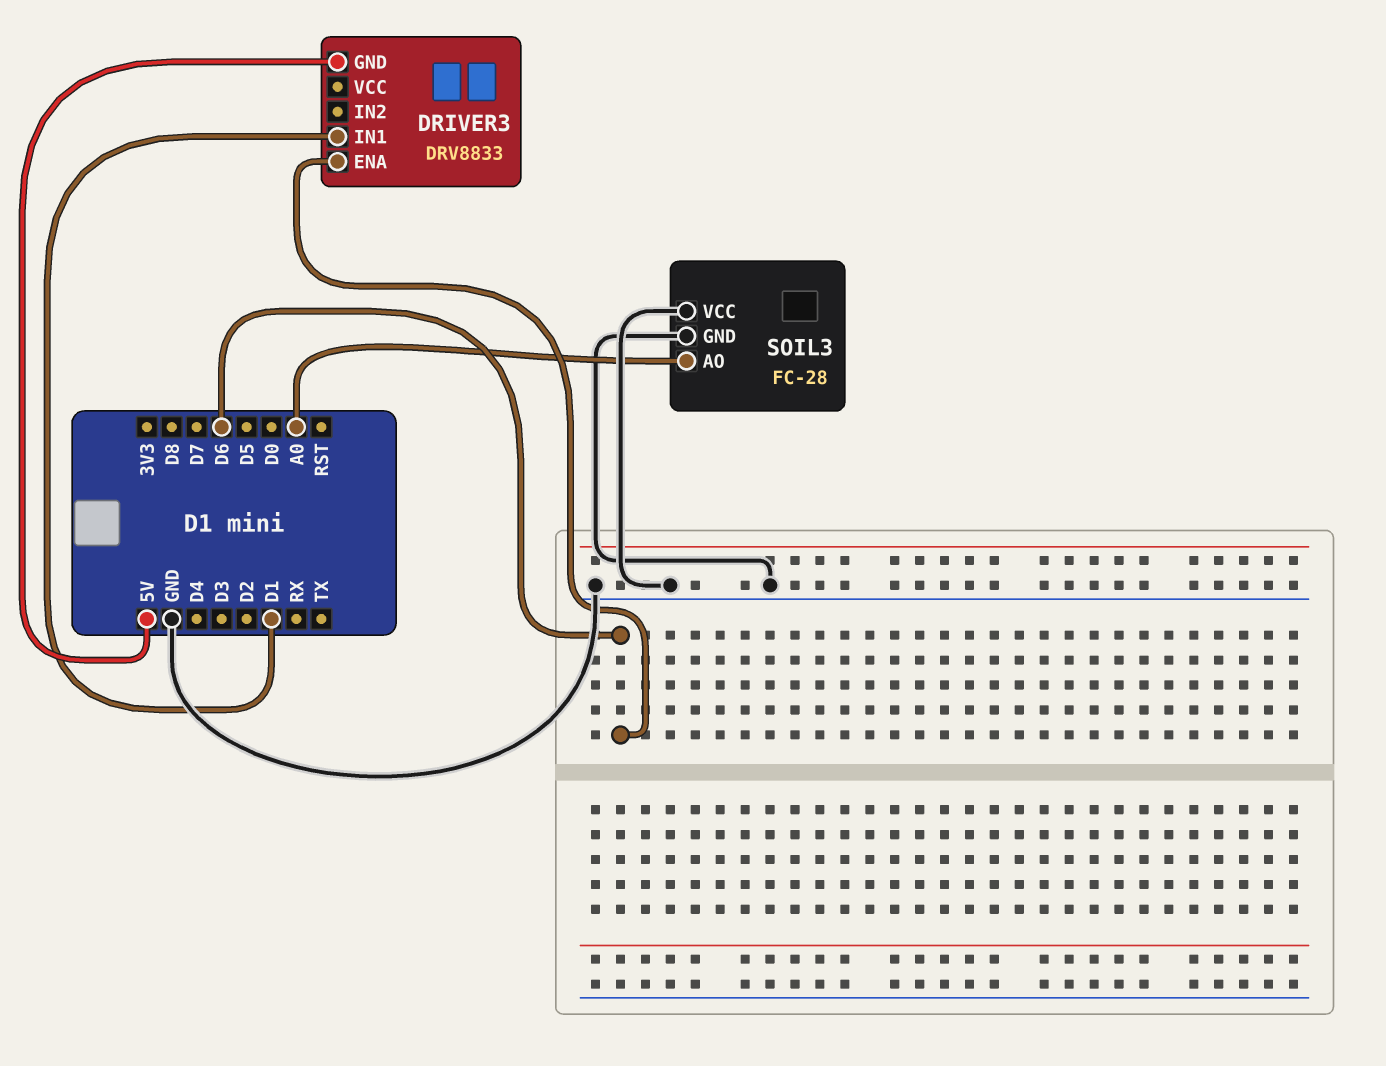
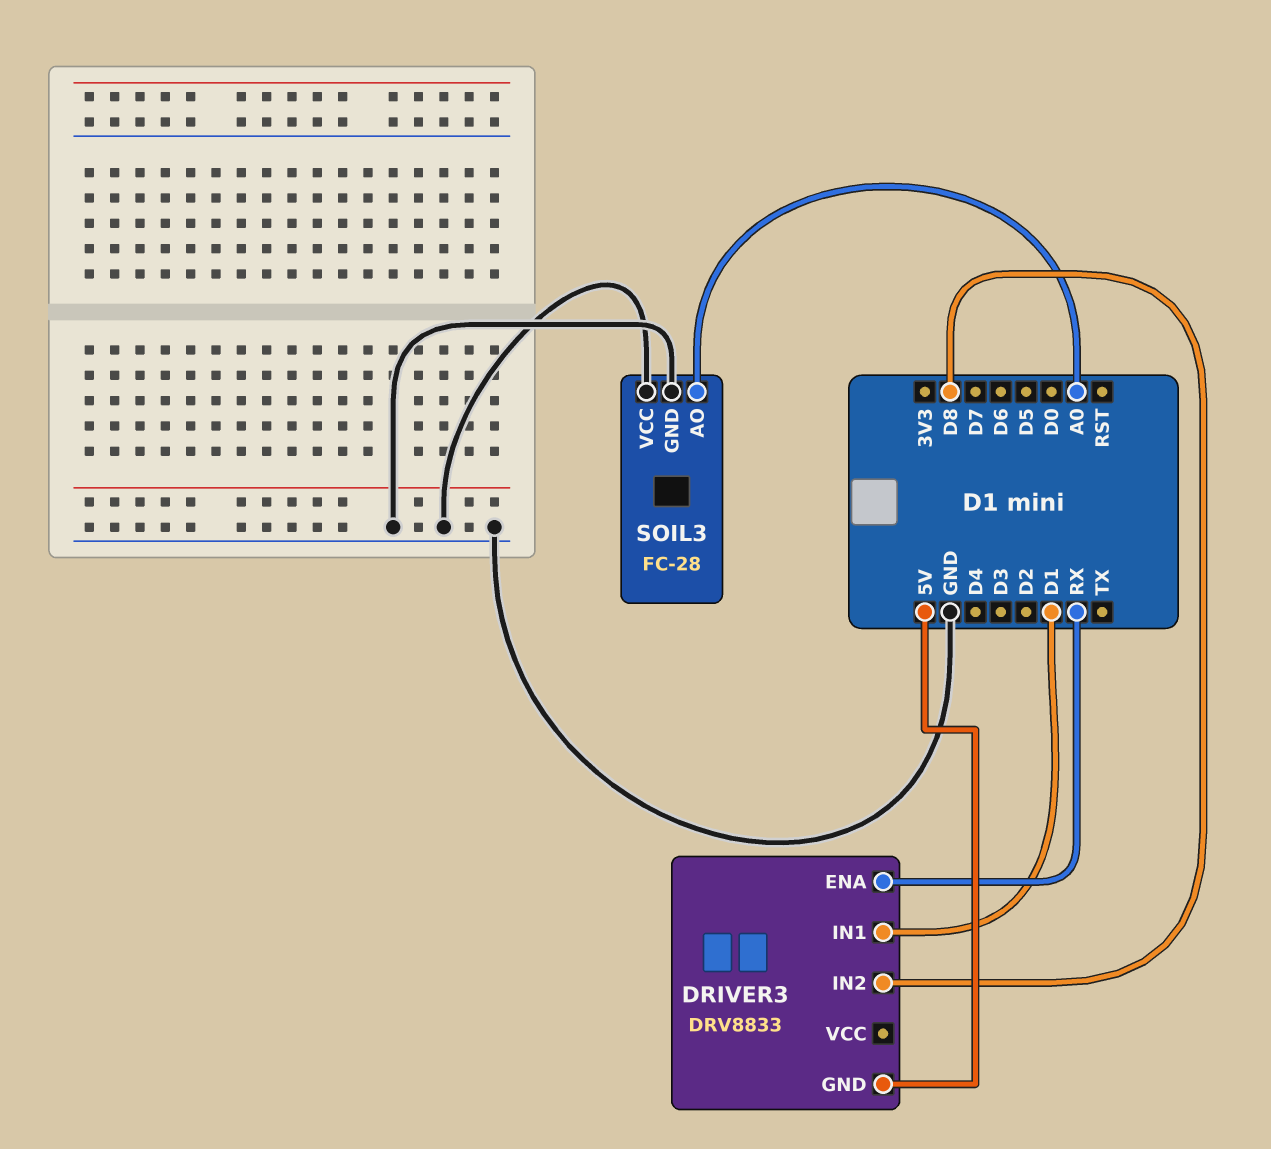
DRIVER3 pin ENA: D6 -> RX
DRIVER3 pin IN2: none -> D8

